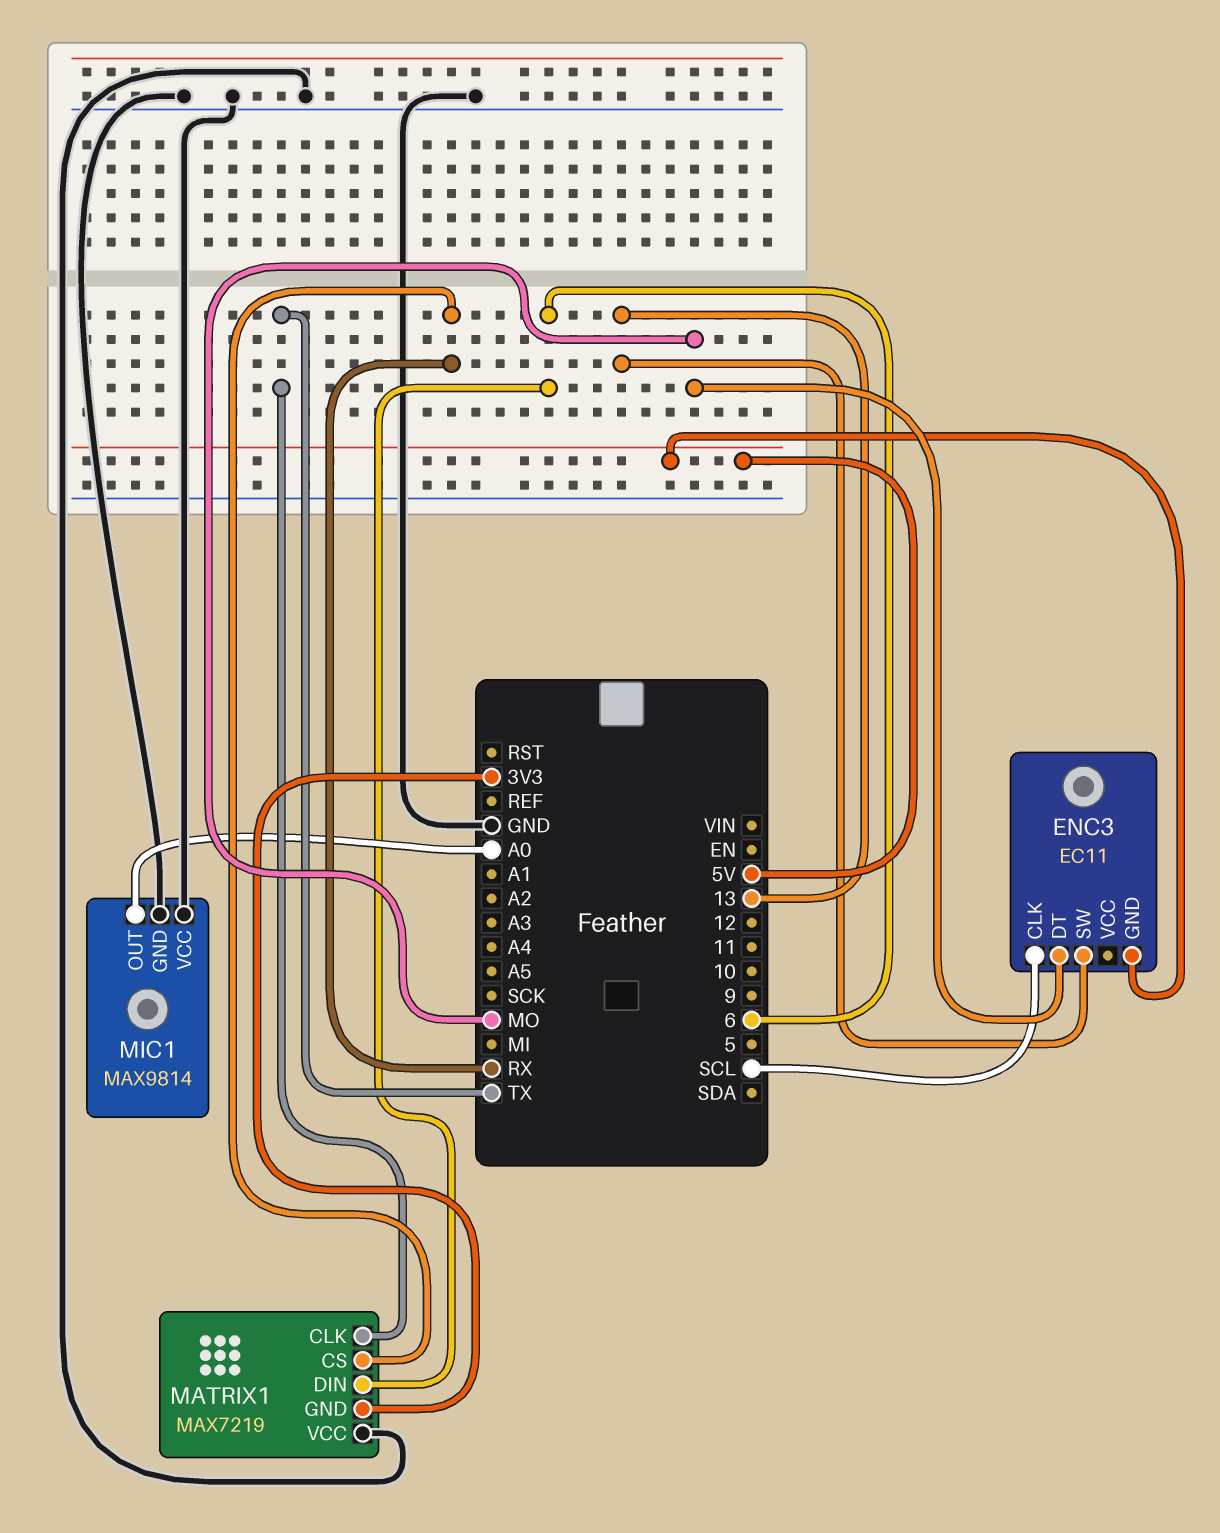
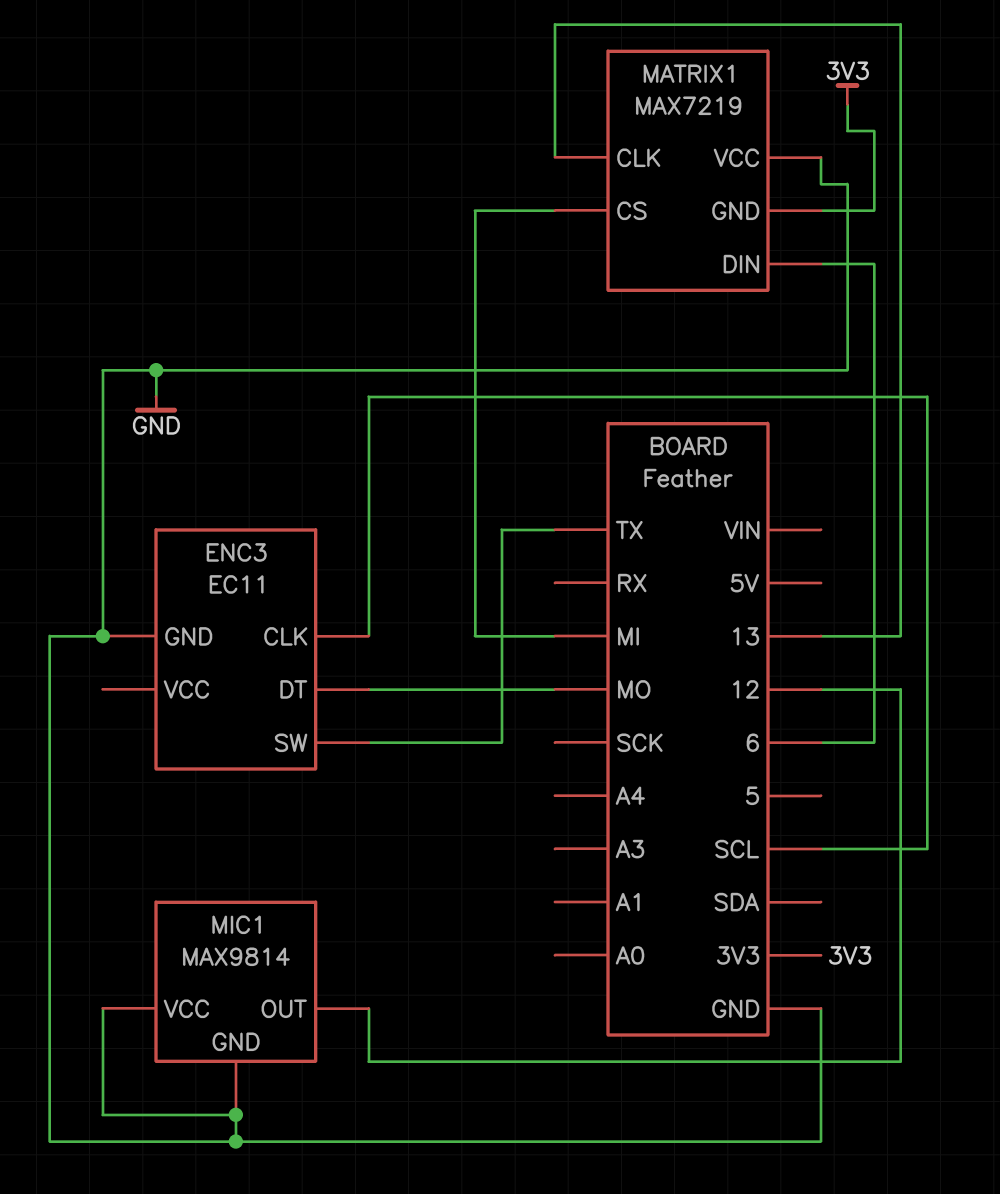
ENC3 pin GND: 5V -> GND
ENC3 pin SW: 13 -> TX
MATRIX1 pin CLK: TX -> 13
MATRIX1 pin CS: RX -> MI
MIC1 pin OUT: A0 -> 12

